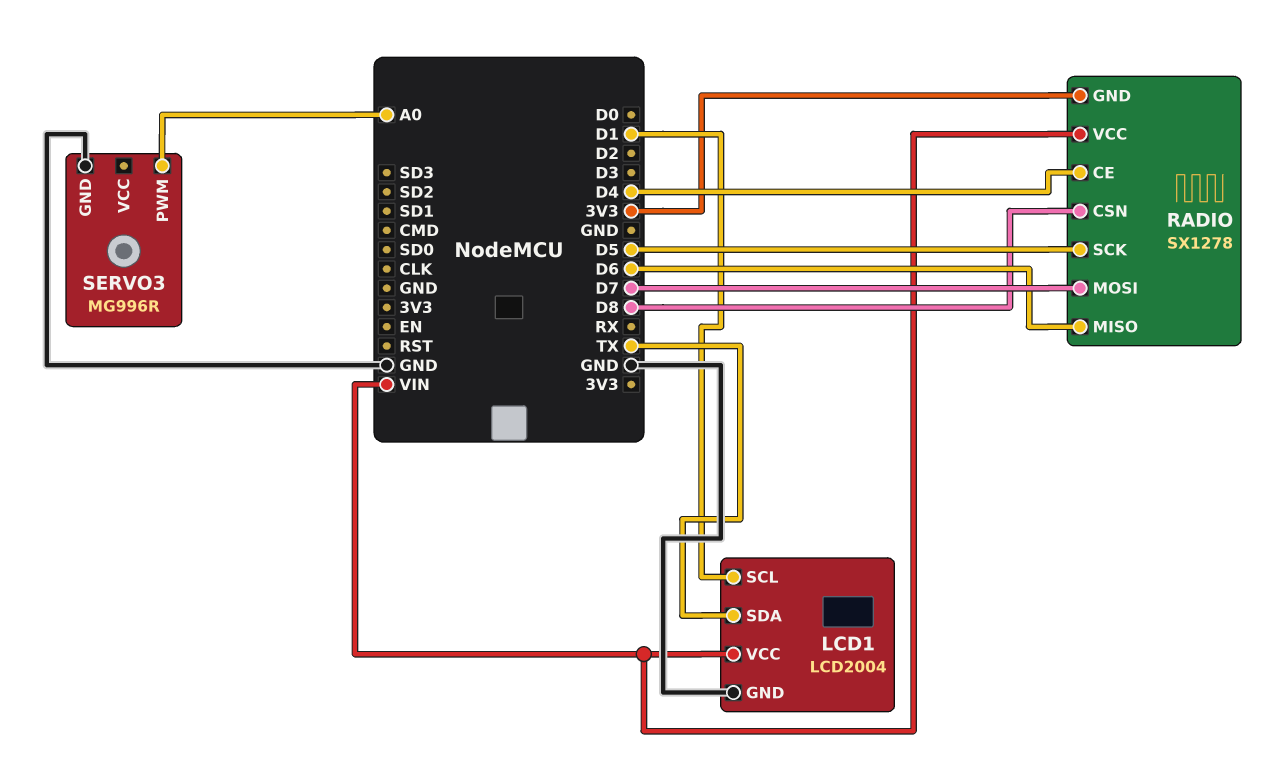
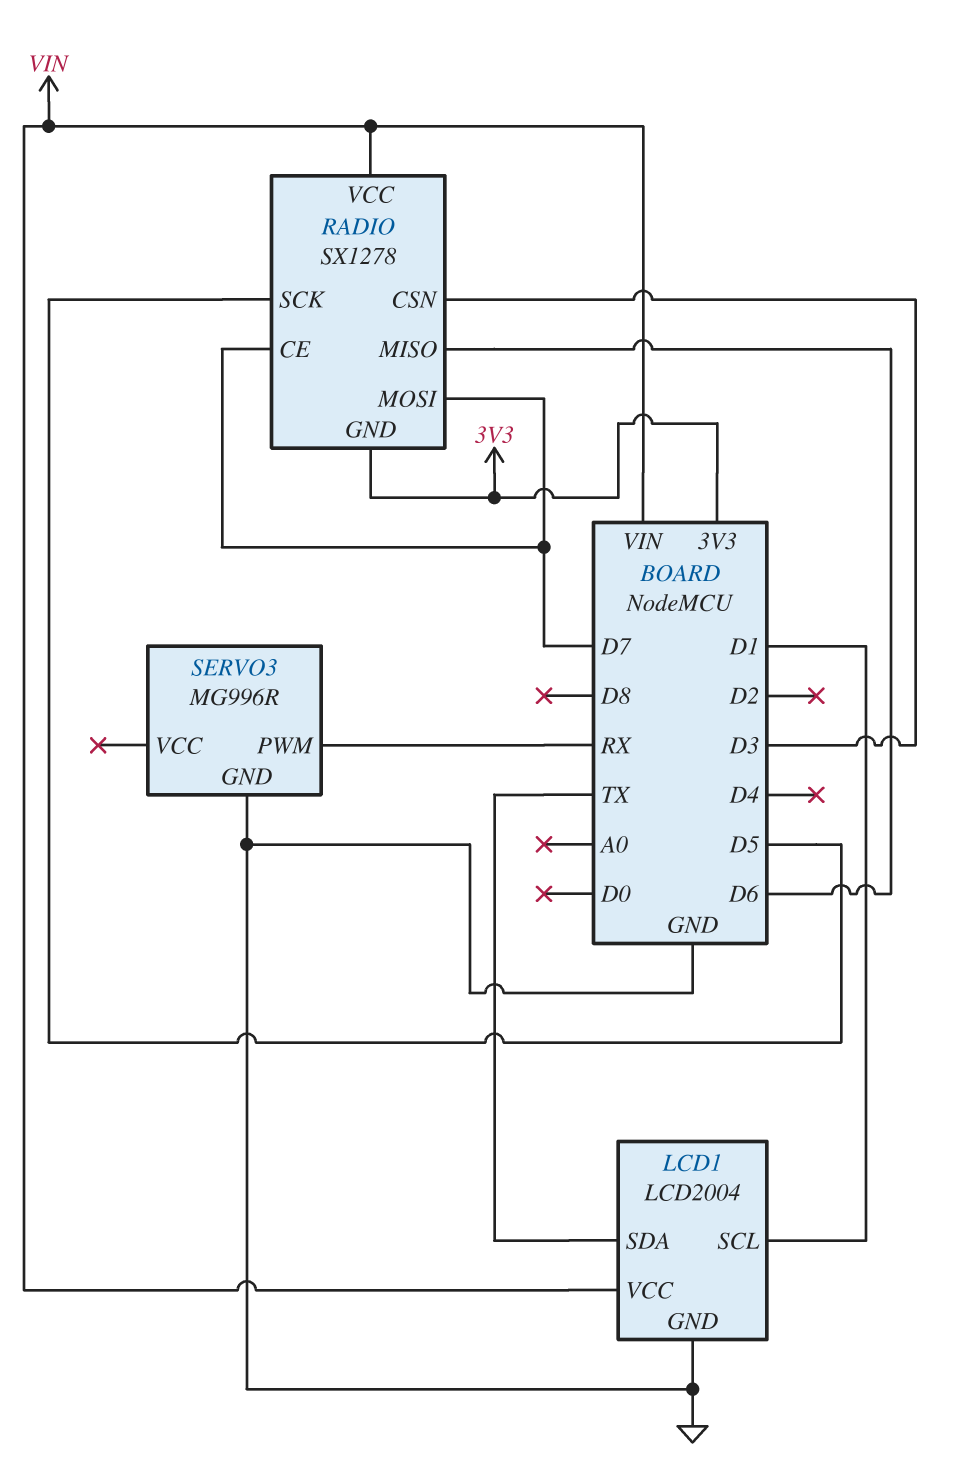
RADIO pin CE: D4 -> D7
RADIO pin CSN: D8 -> D3
SERVO3 pin PWM: A0 -> RX

